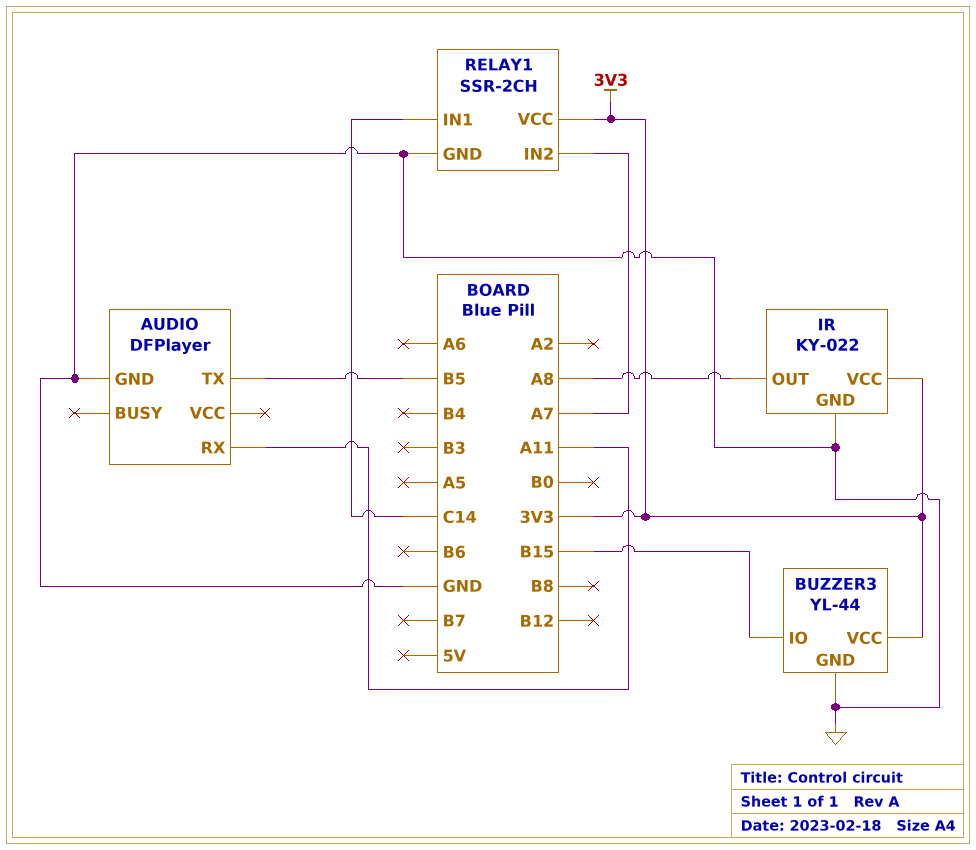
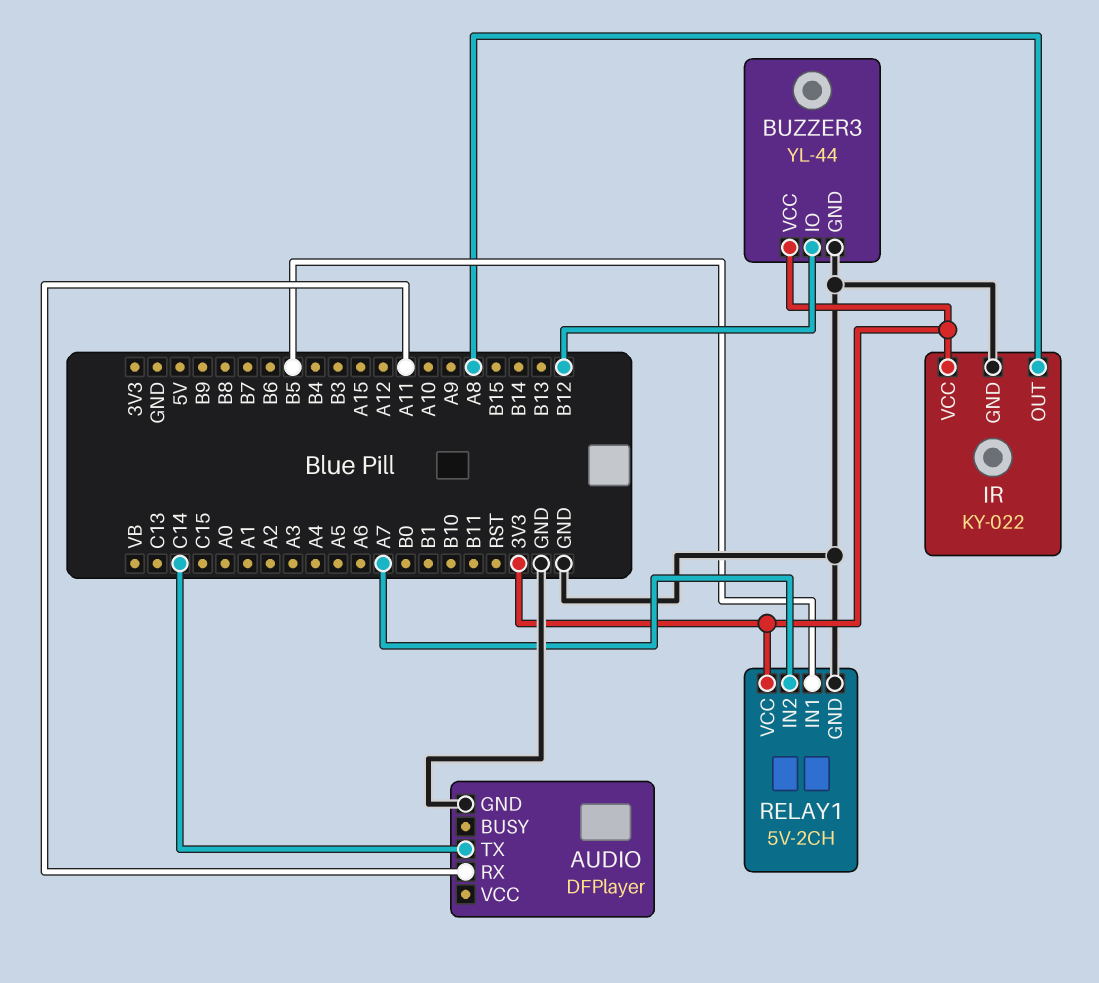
AUDIO pin TX: B5 -> C14
BUZZER3 pin IO: B15 -> B12
RELAY1: SSR-2CH -> 5V-2CH
RELAY1 pin IN1: C14 -> B5

